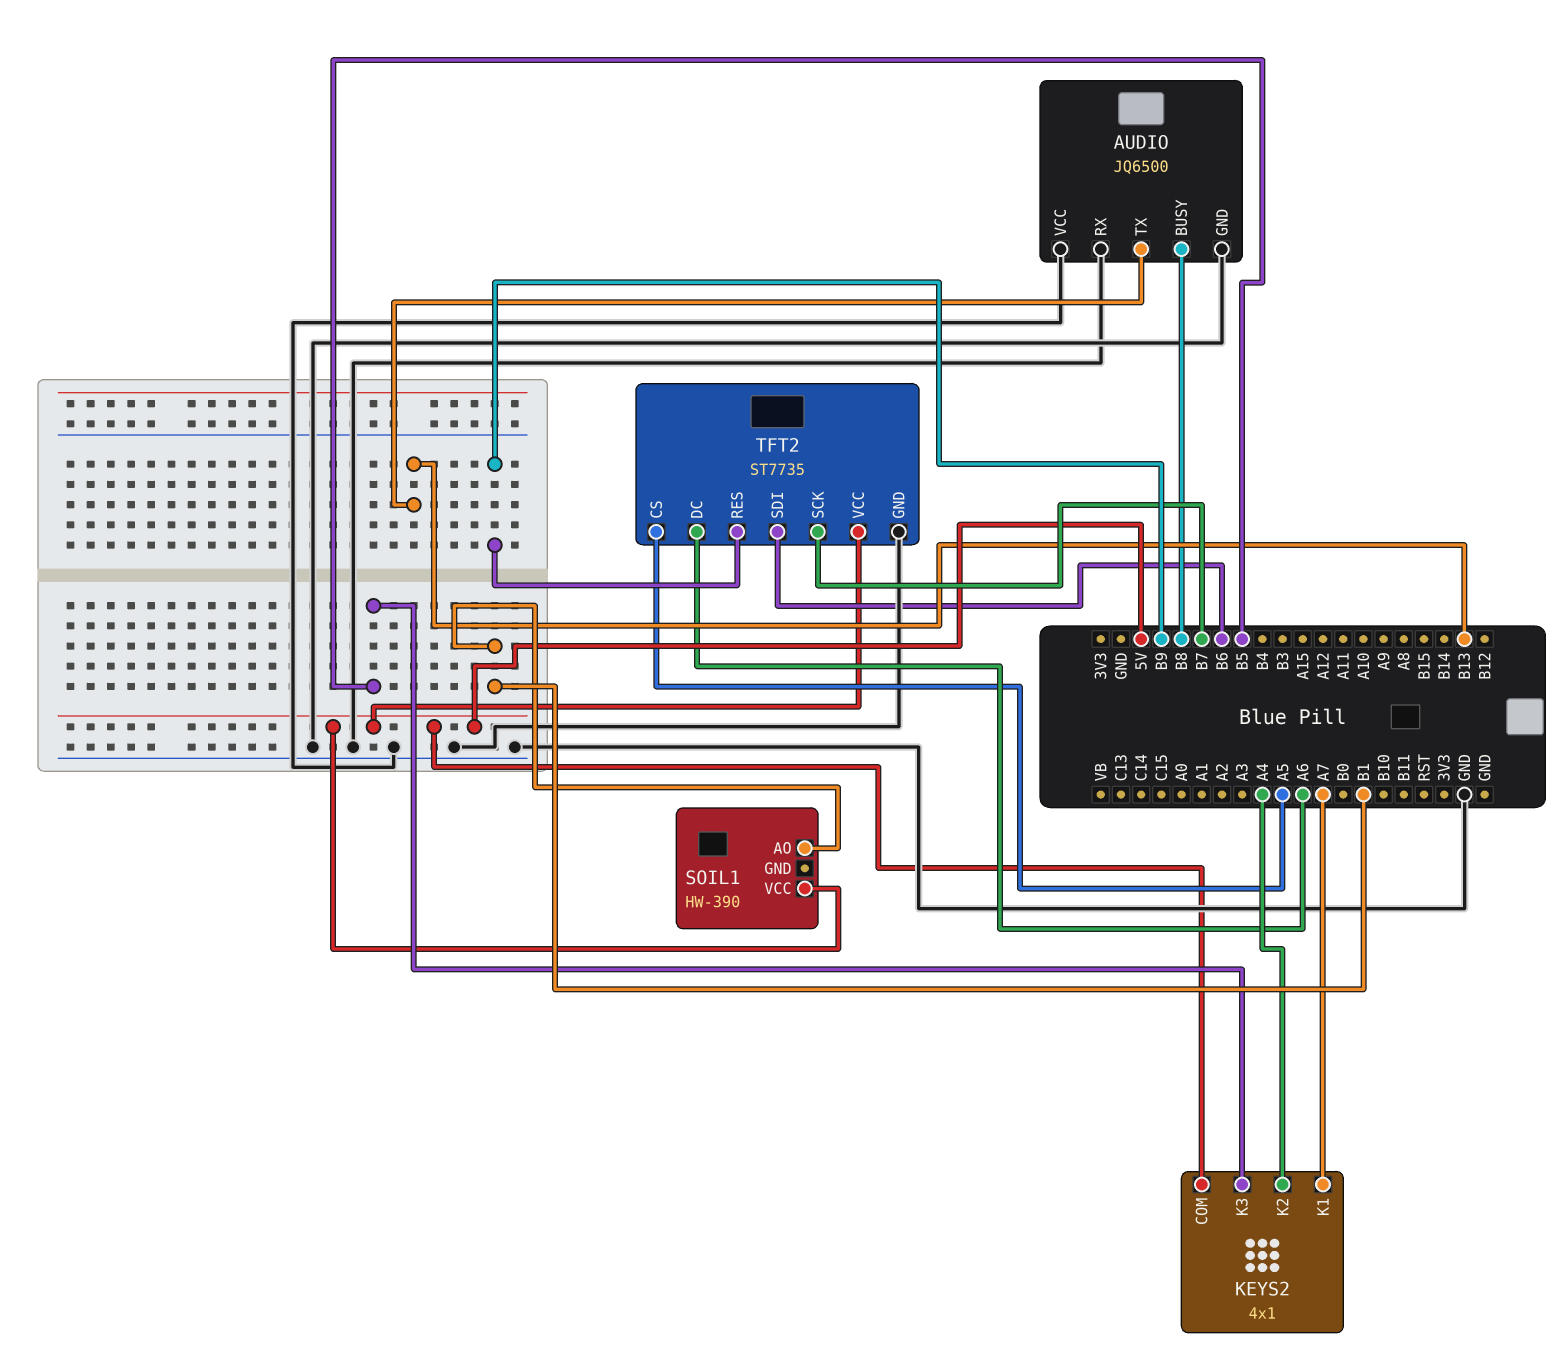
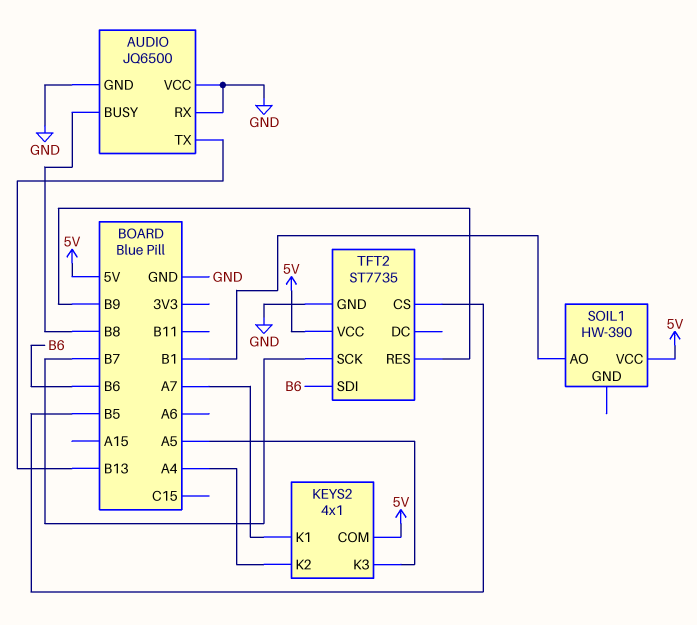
KEYS2 pin K3: B5 -> A5
TFT2 pin CS: A5 -> B5
TFT2 pin DC: A6 -> none

